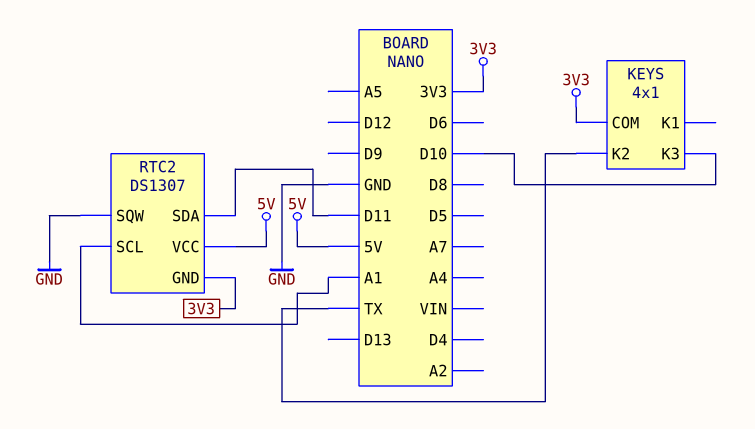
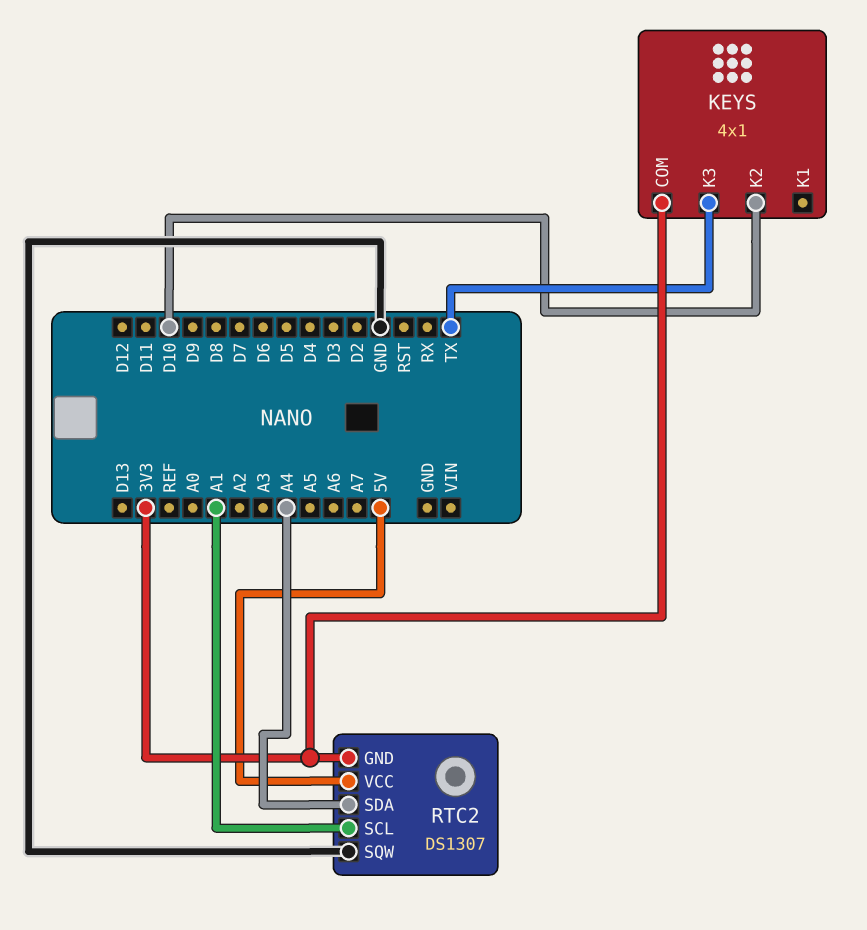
KEYS pin K2: TX -> D10
KEYS pin K3: D10 -> TX
RTC2 pin SDA: D11 -> A4

